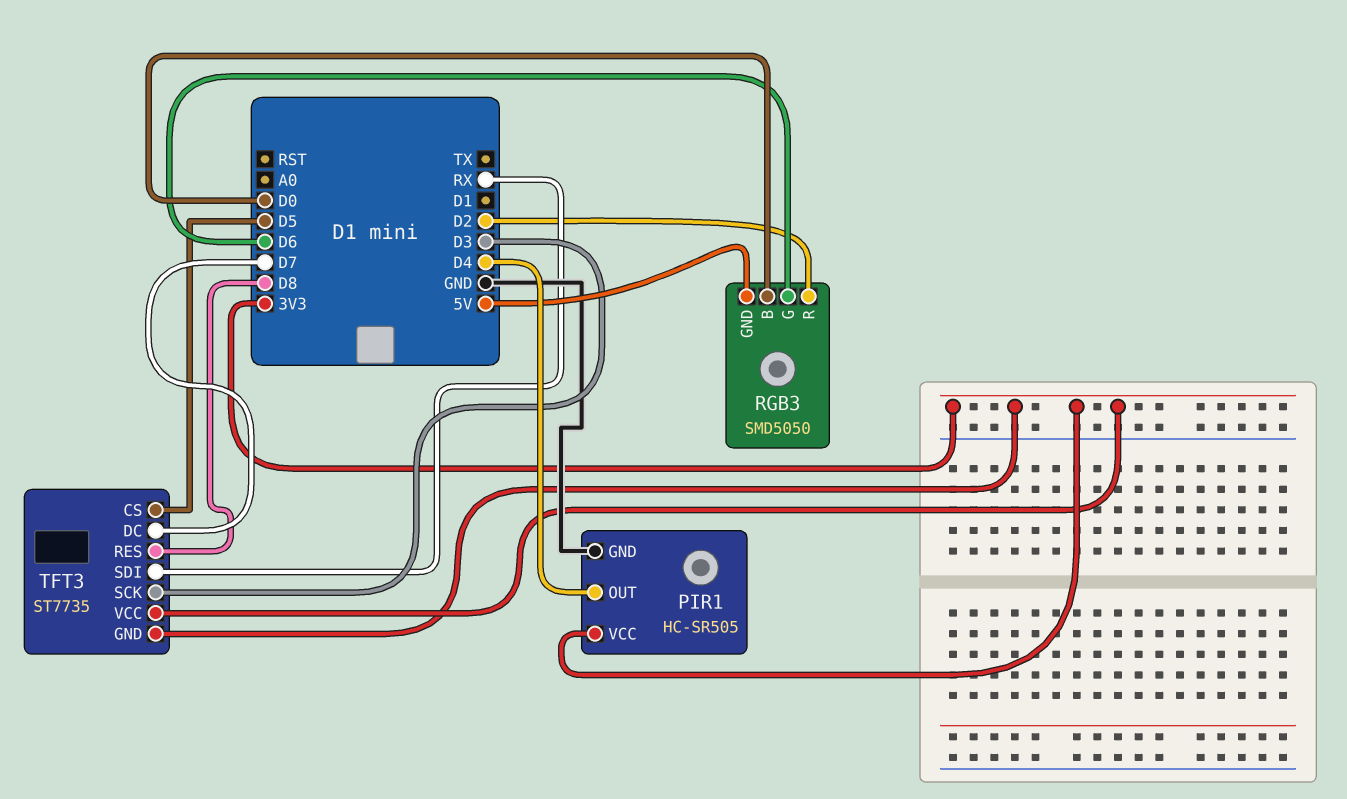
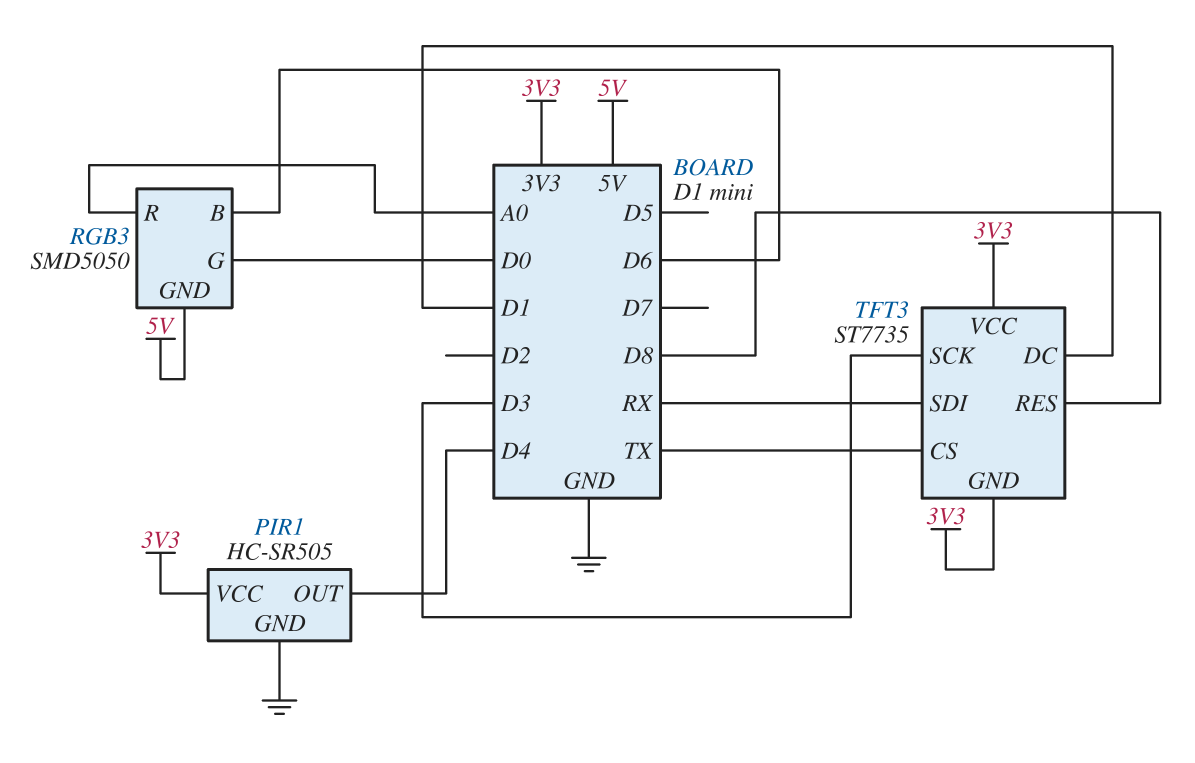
RGB3 pin B: D0 -> D6
RGB3 pin G: D6 -> D0
RGB3 pin R: D2 -> A0
TFT3 pin CS: D5 -> TX
TFT3 pin DC: D7 -> D1

